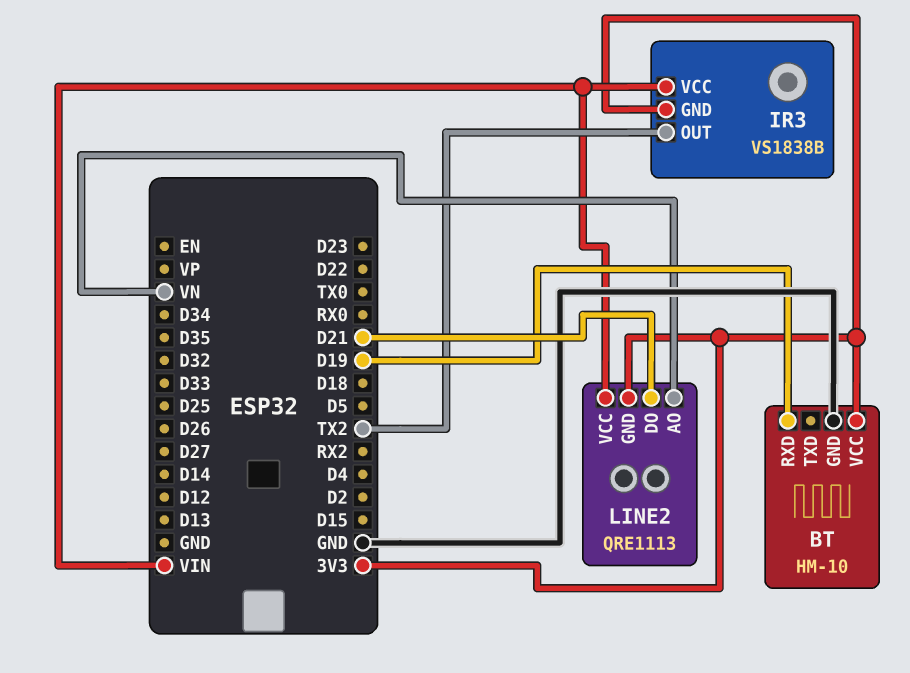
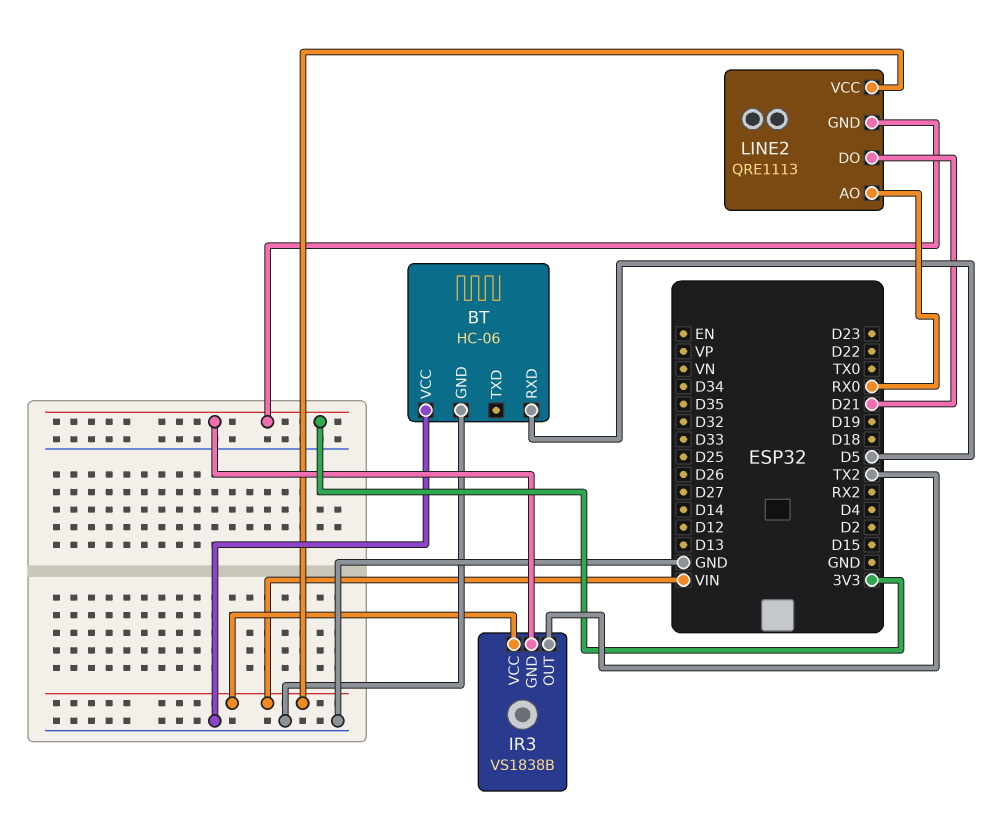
BT: HM-10 -> HC-06
BT pin RXD: D19 -> D5
BT pin VCC: 3V3 -> GND
LINE2 pin AO: VN -> RX0

